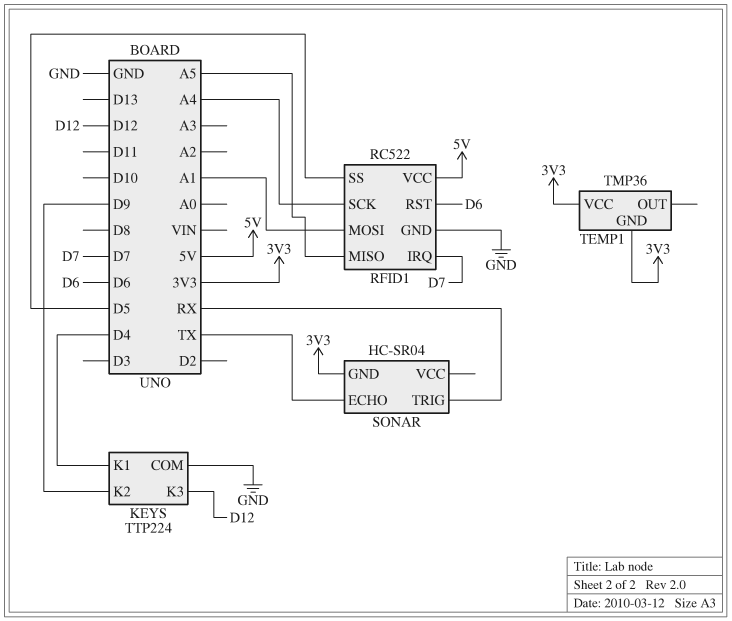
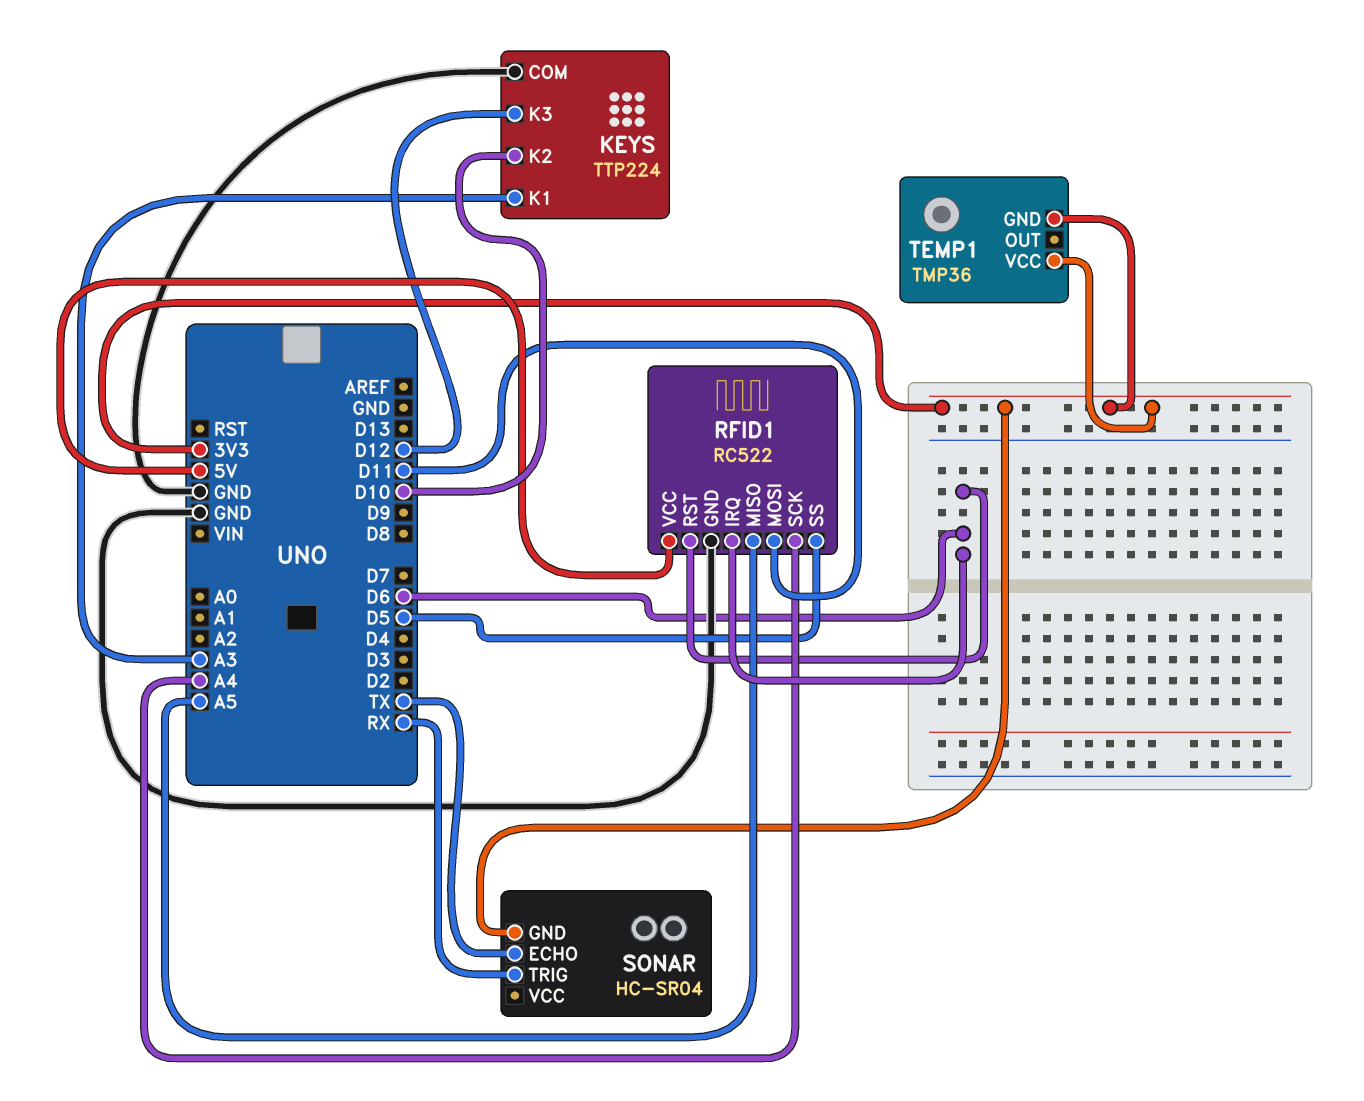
KEYS pin K1: D4 -> A3
KEYS pin K2: D9 -> D10
RFID1 pin IRQ: D7 -> D6
RFID1 pin MOSI: A1 -> D11

